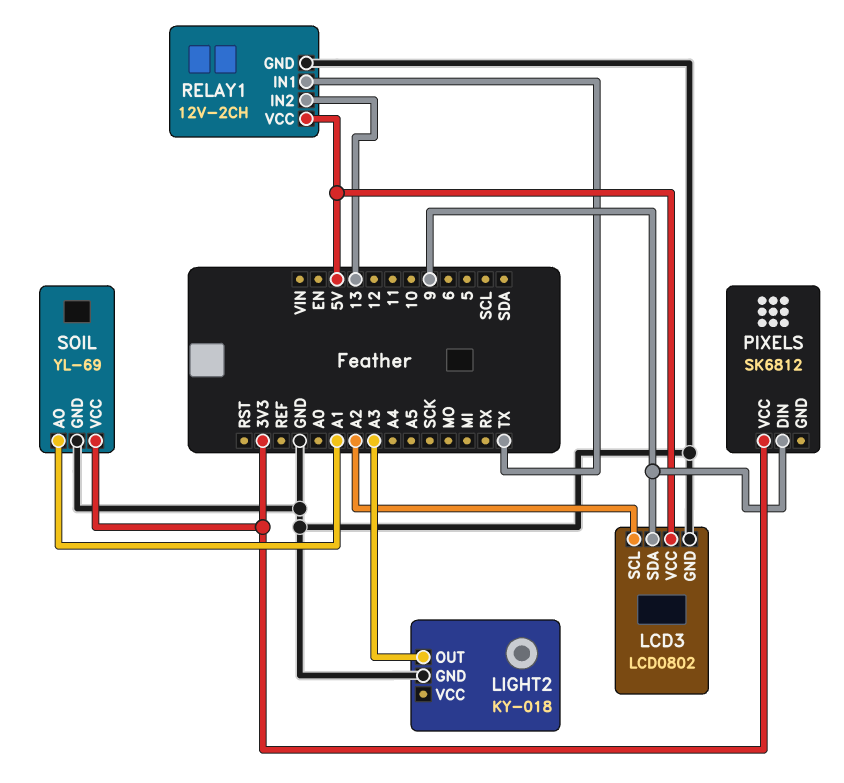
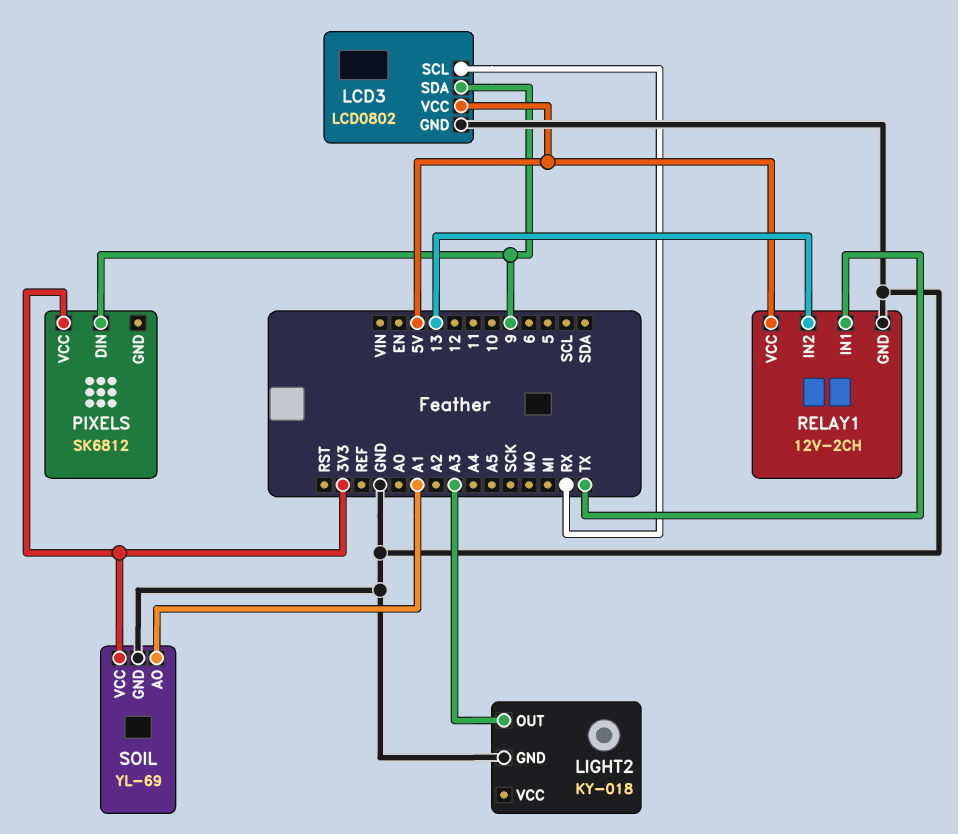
LCD3 pin SCL: A2 -> RX

